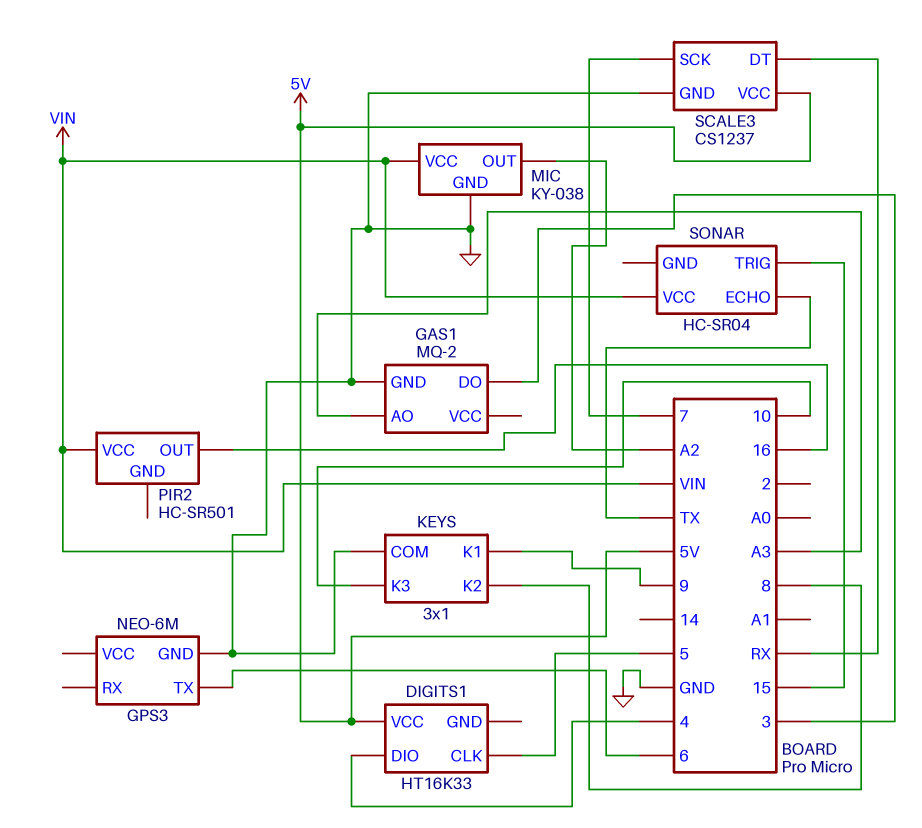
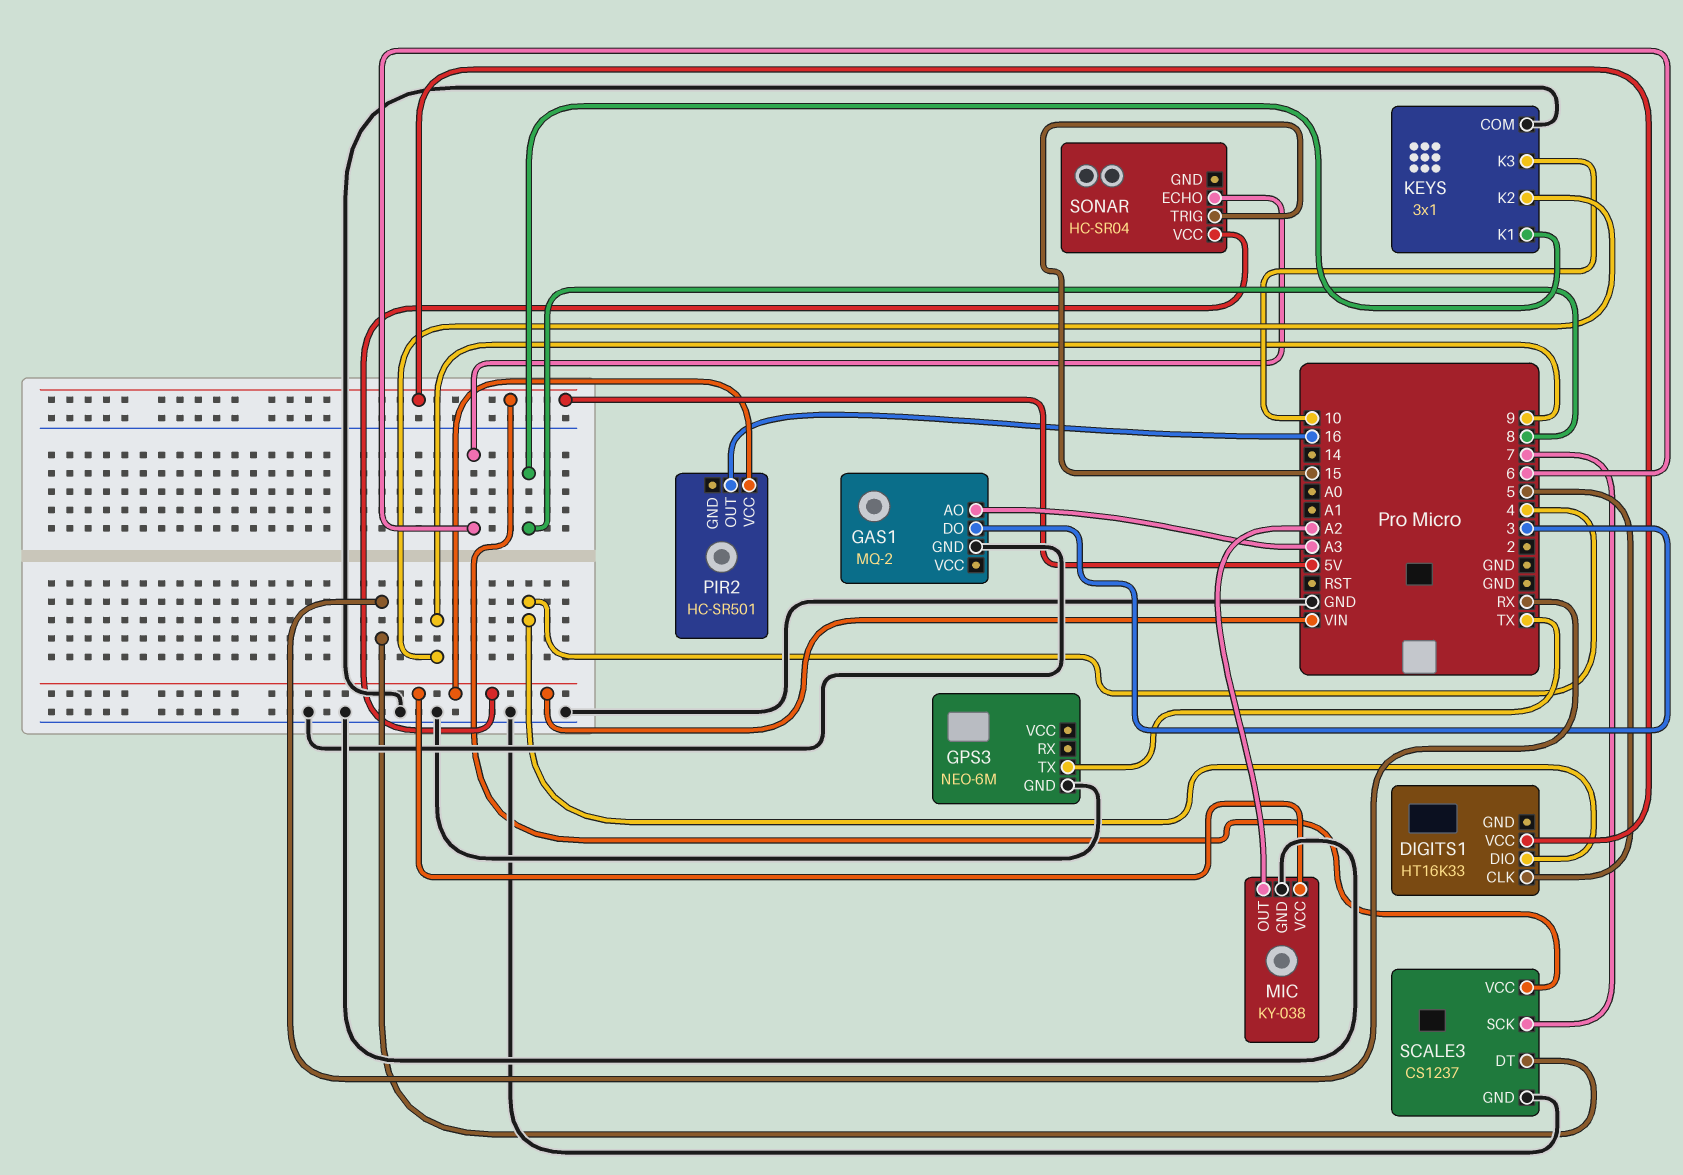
GPS3 pin TX: 6 -> TX
KEYS pin K1: 9 -> 8
KEYS pin K2: 8 -> 9
SONAR pin ECHO: TX -> 6

